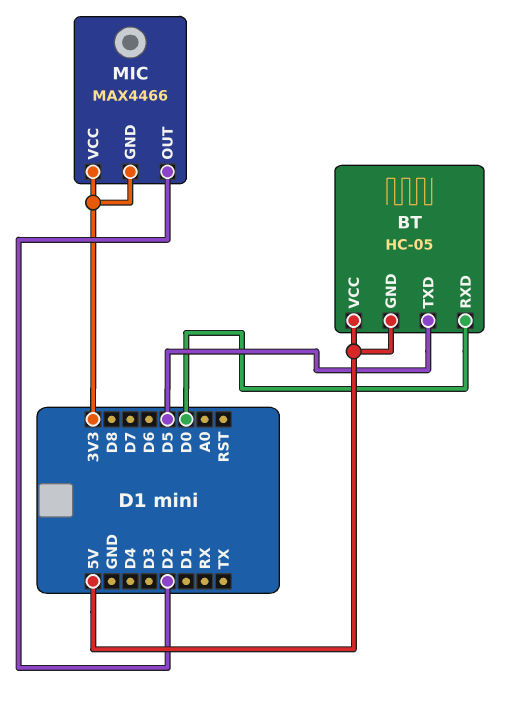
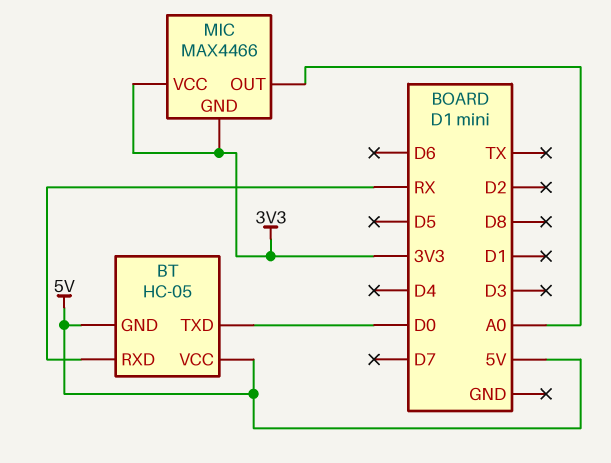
BT pin RXD: D0 -> RX
BT pin TXD: D5 -> D0
MIC pin OUT: D2 -> A0

